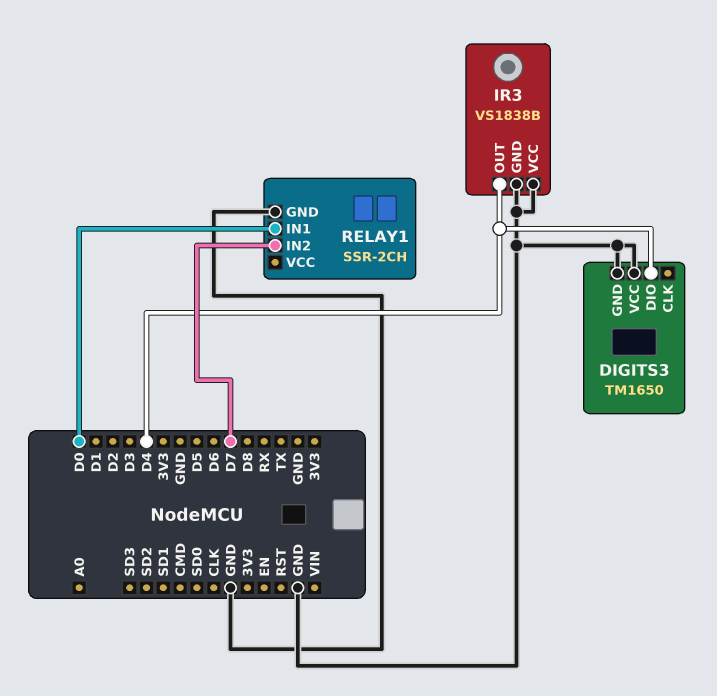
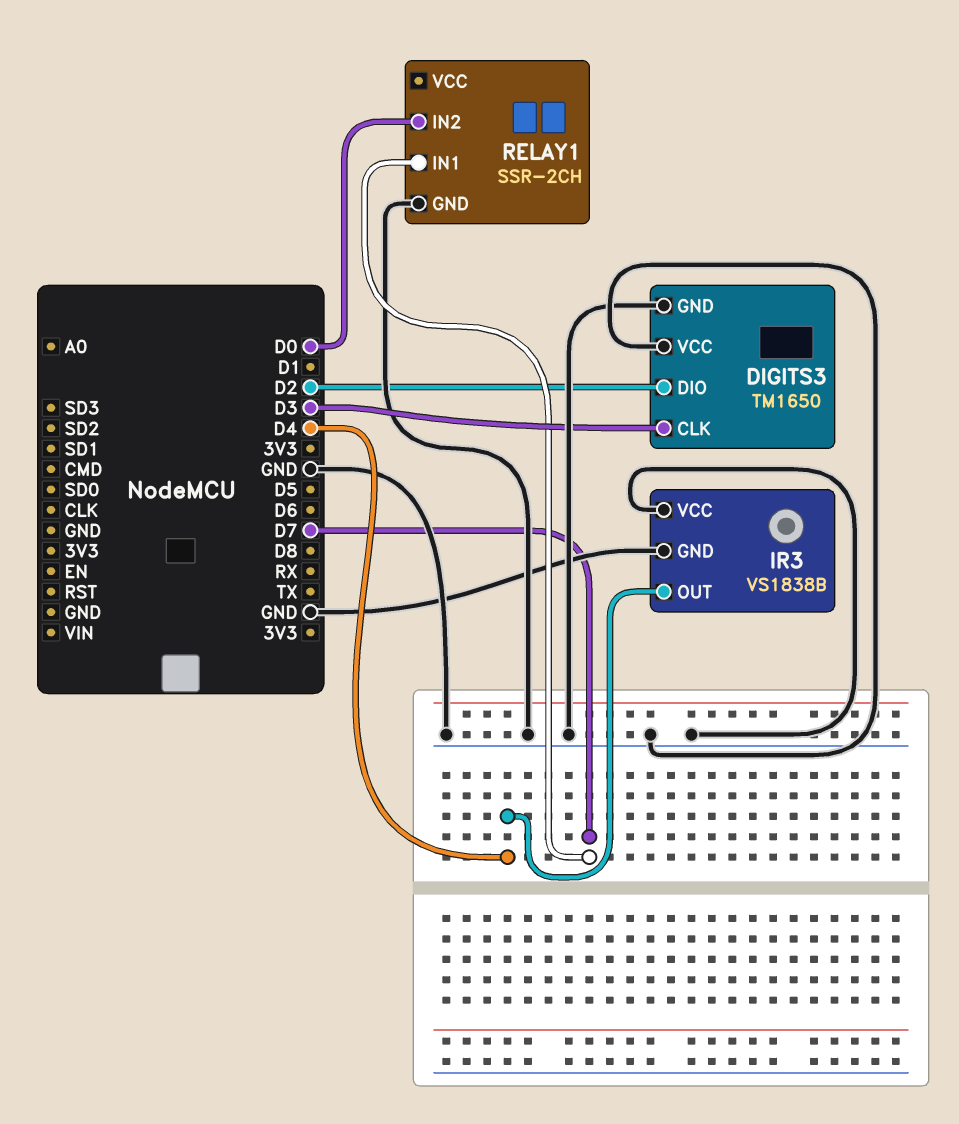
DIGITS3 pin CLK: none -> D3
DIGITS3 pin DIO: D4 -> D2
RELAY1 pin IN1: D0 -> D7
RELAY1 pin IN2: D7 -> D0

